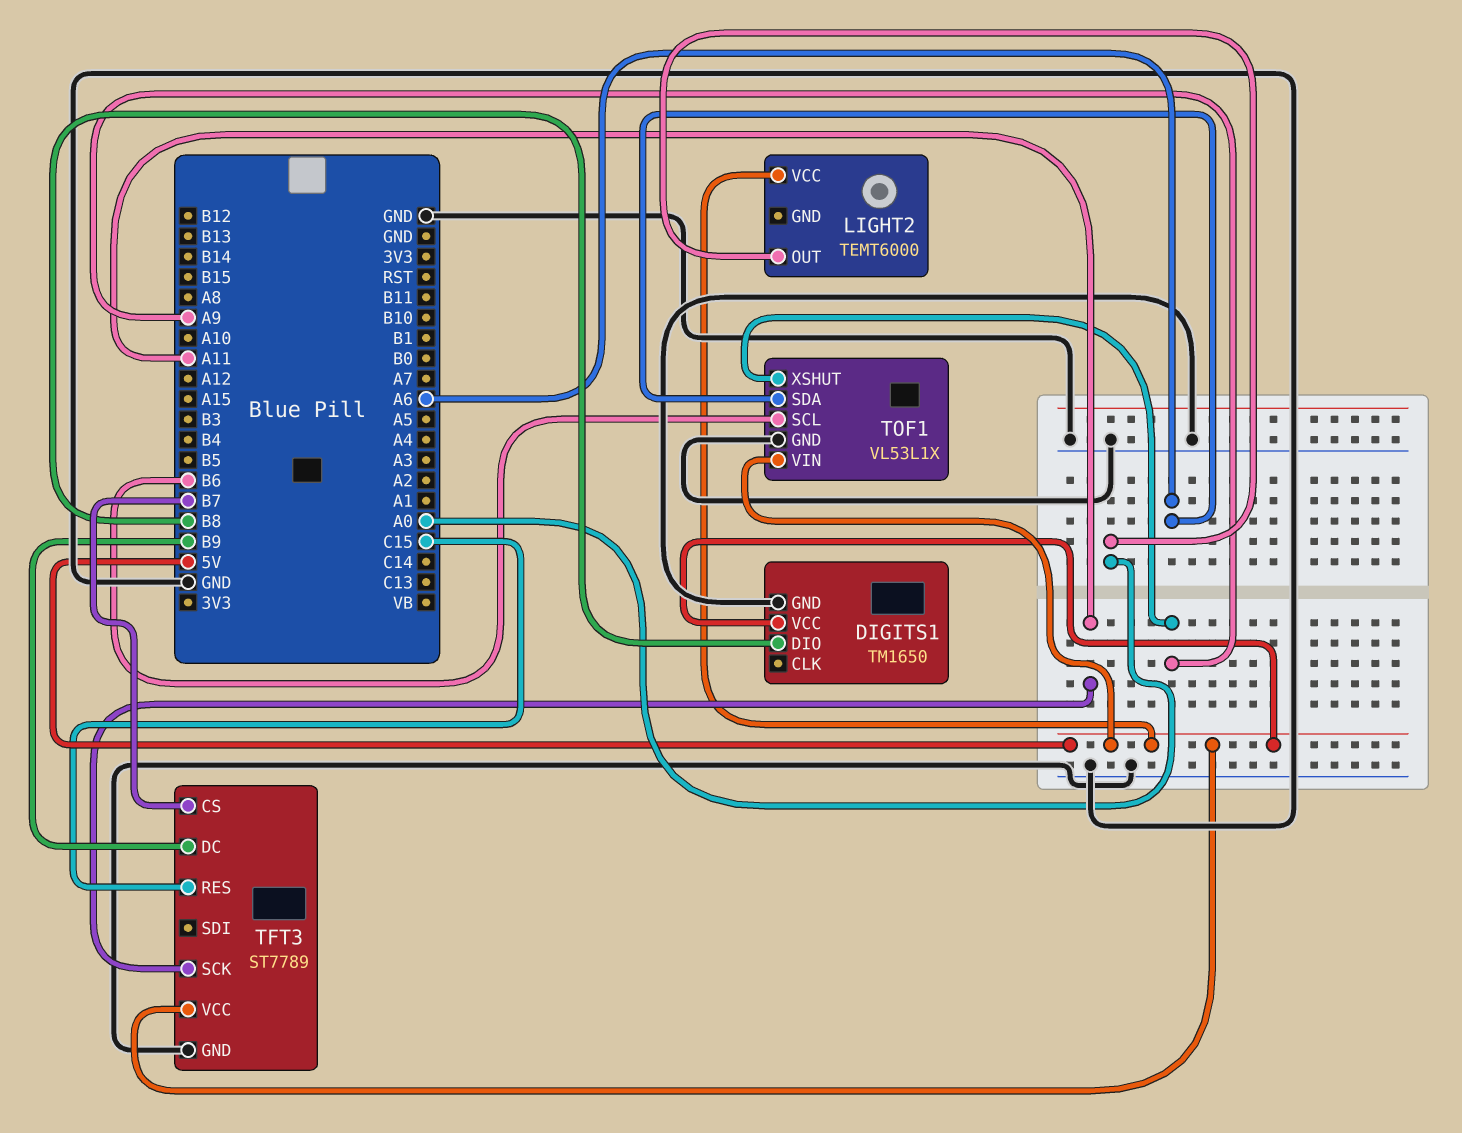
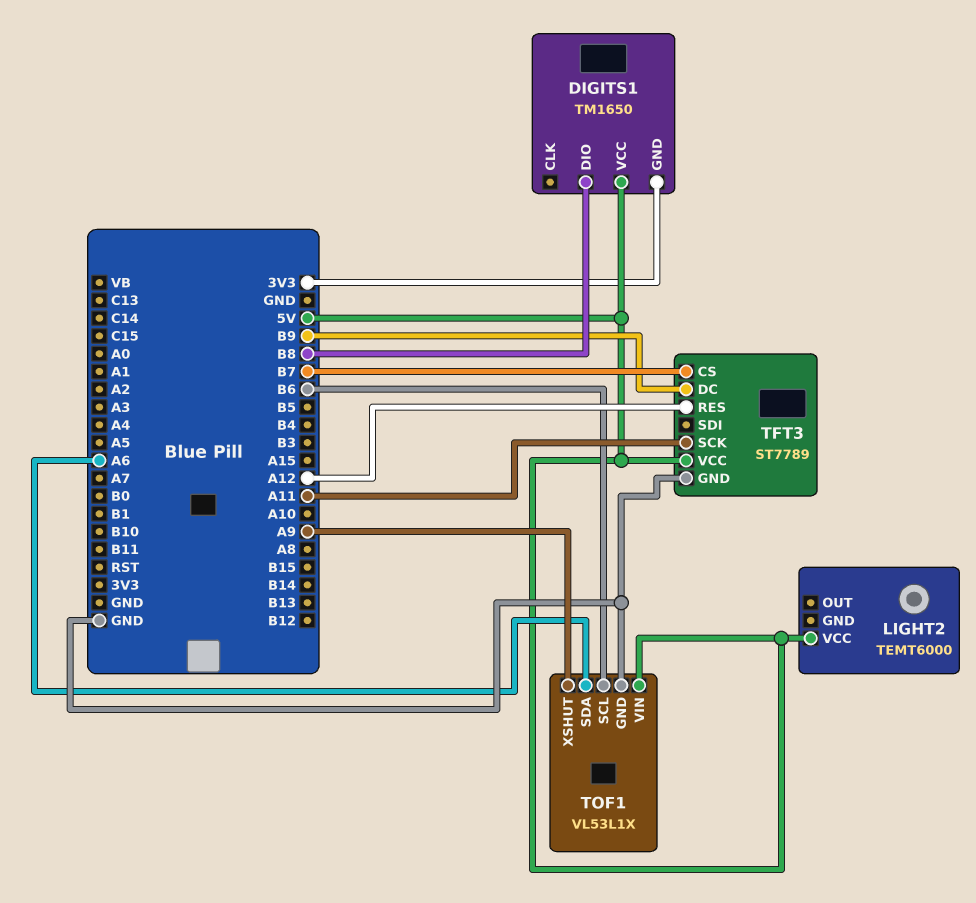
DIGITS1 pin GND: GND -> 3V3
LIGHT2 pin OUT: A0 -> none
TFT3 pin RES: C15 -> A12

